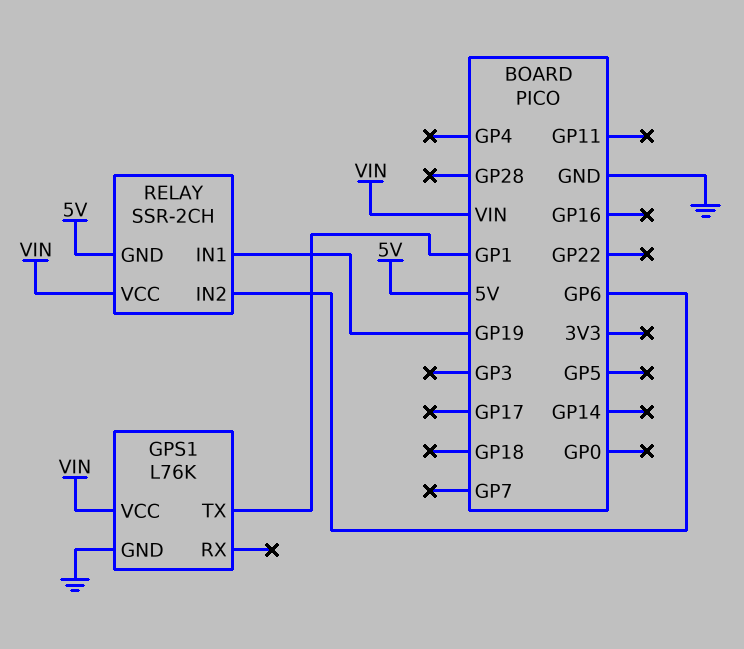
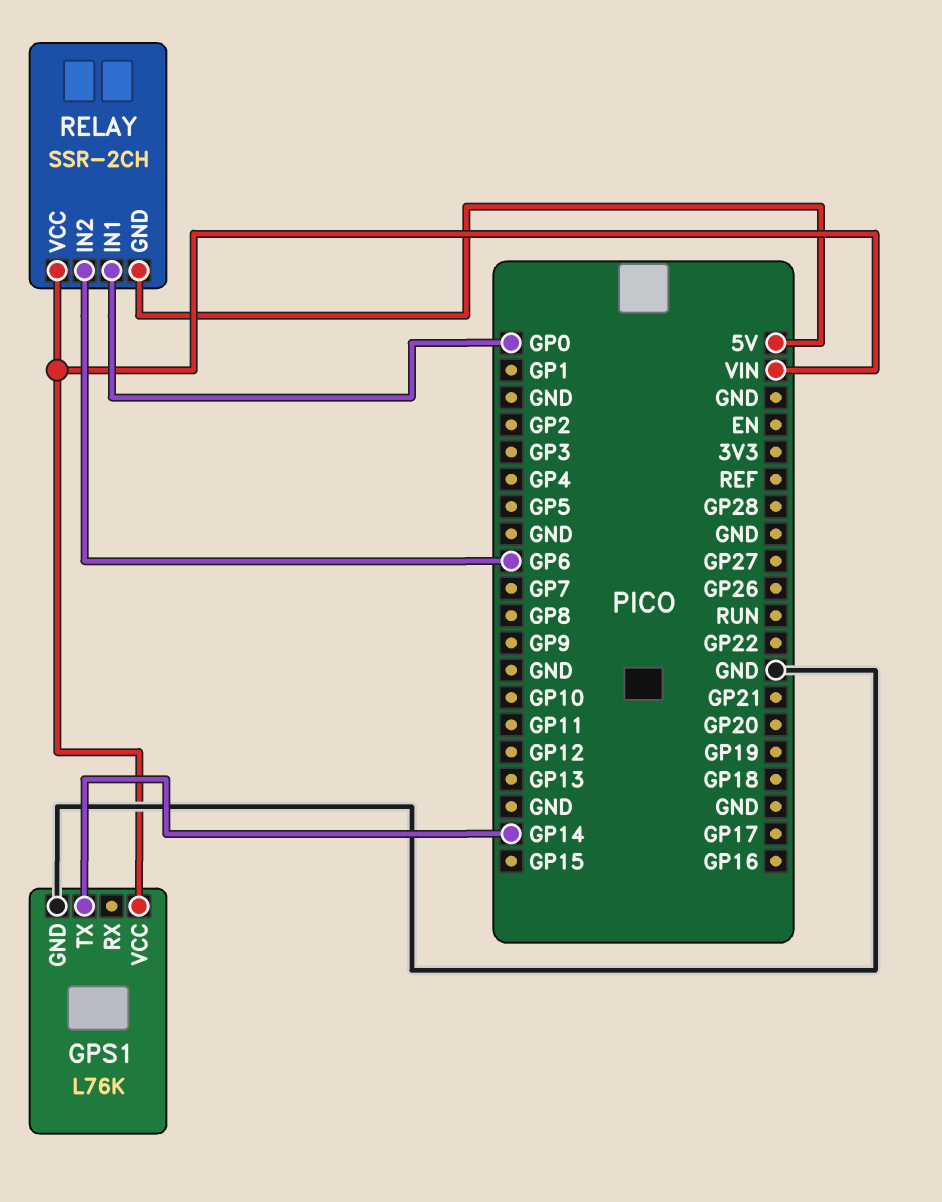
GPS1 pin TX: GP1 -> GP14
RELAY pin IN1: GP19 -> GP0

